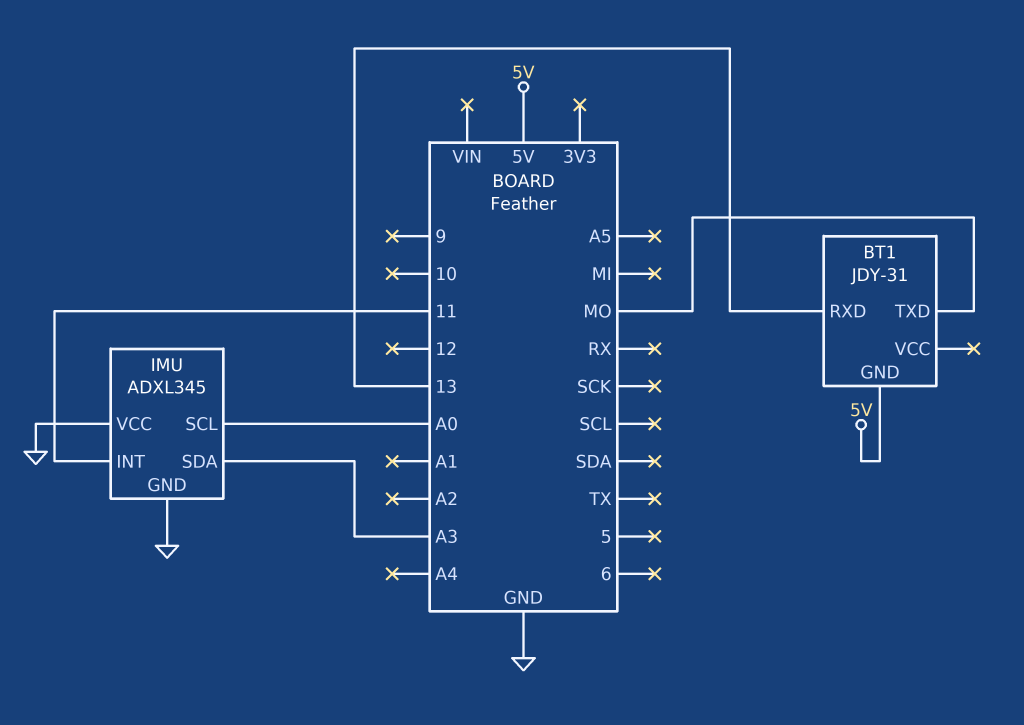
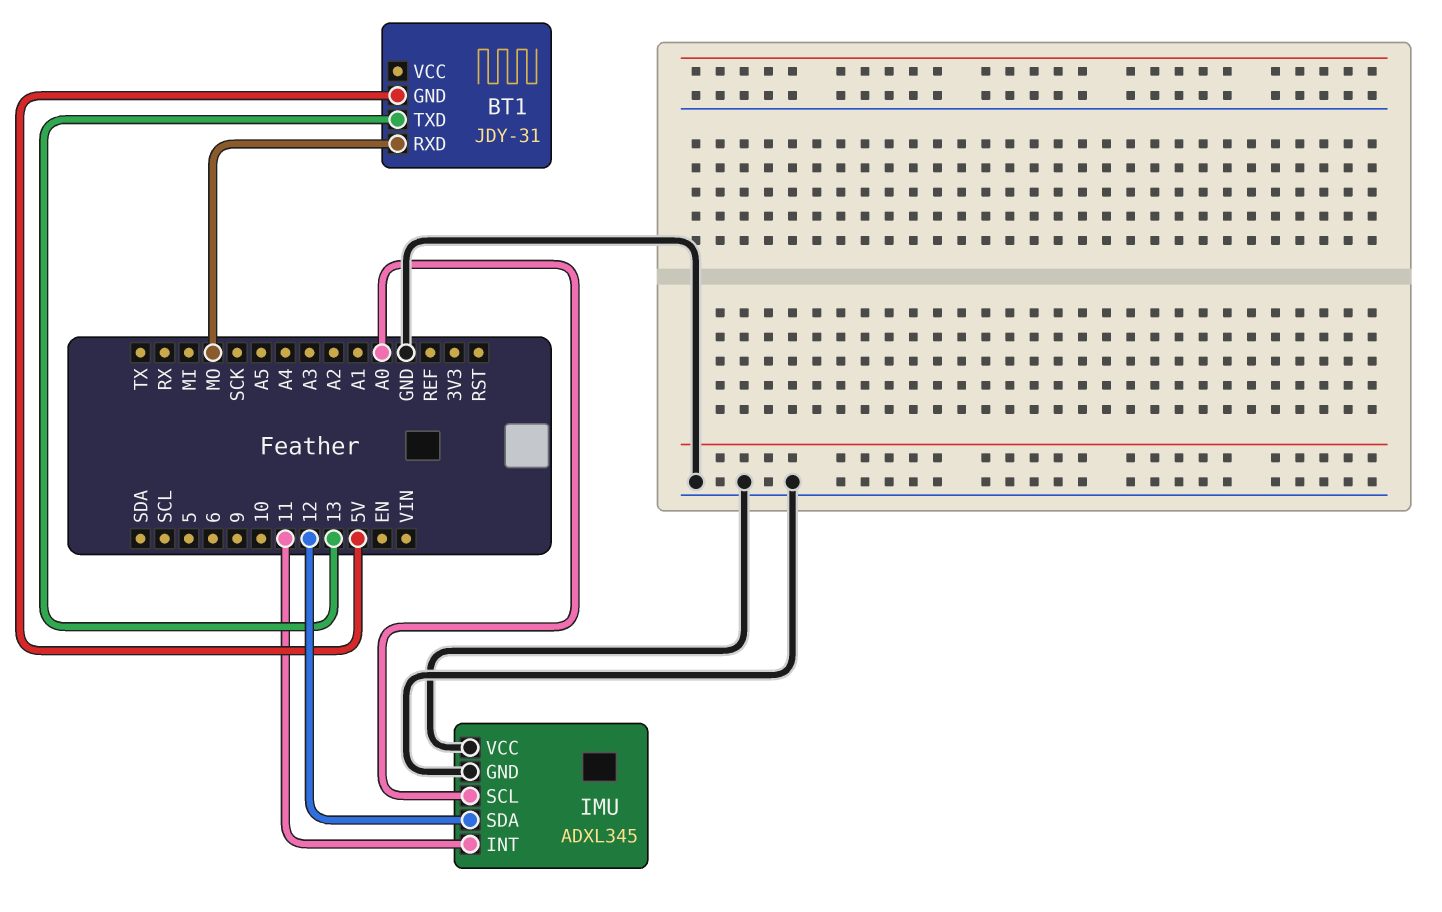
BT1 pin RXD: 13 -> MO
BT1 pin TXD: MO -> 13
IMU pin SDA: A3 -> 12

